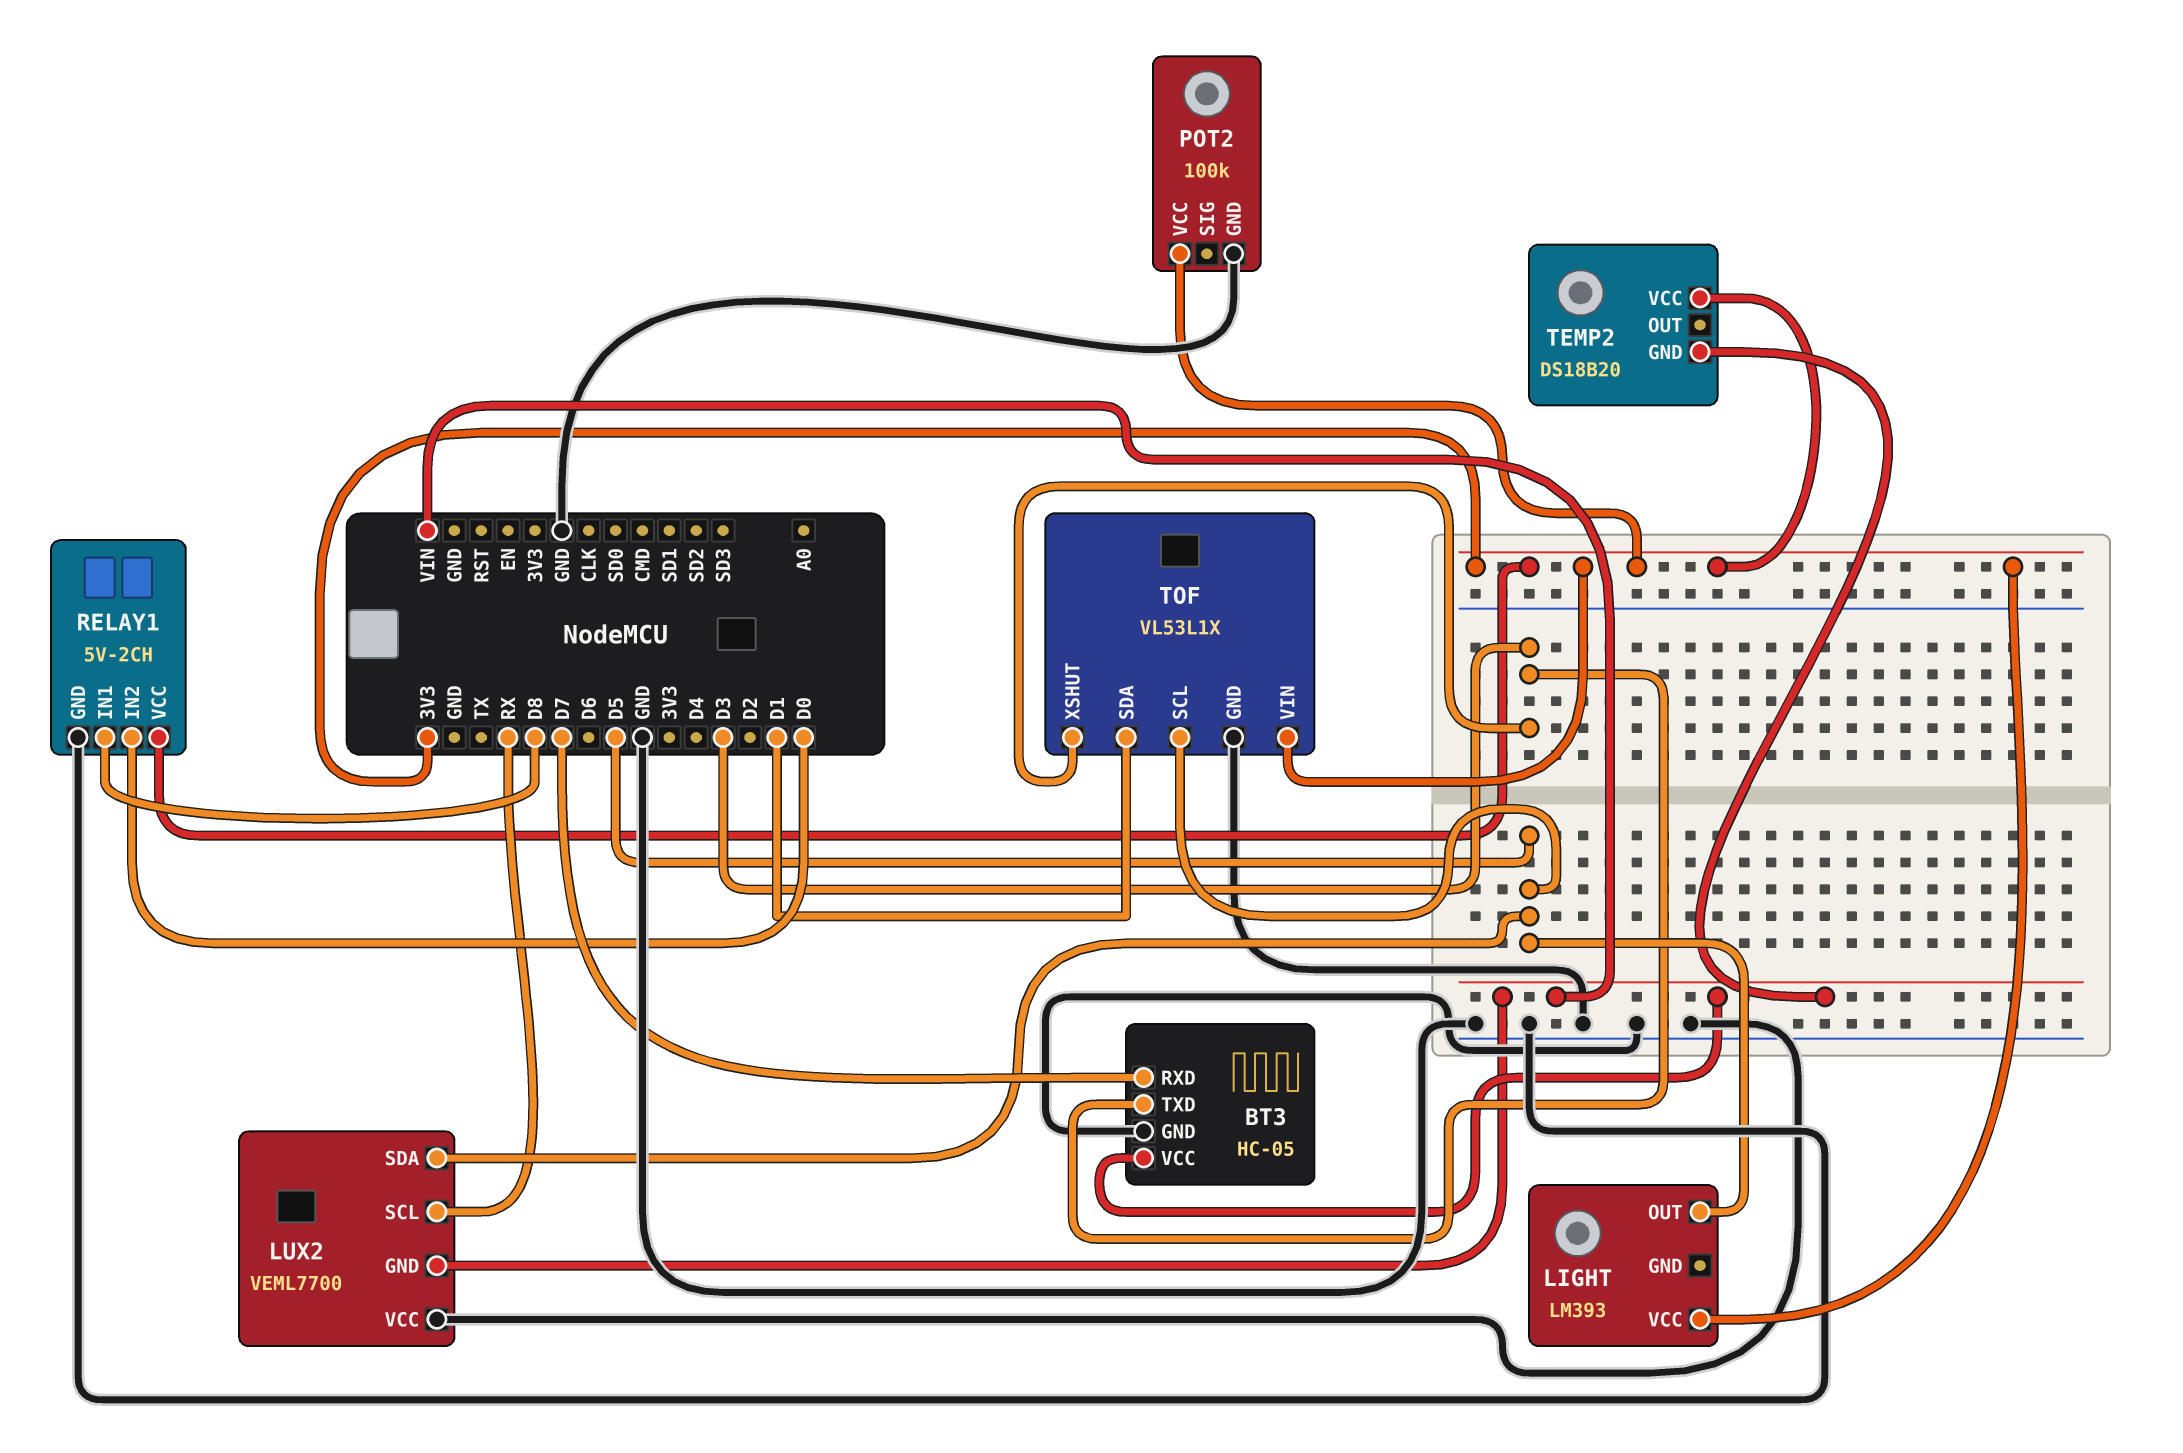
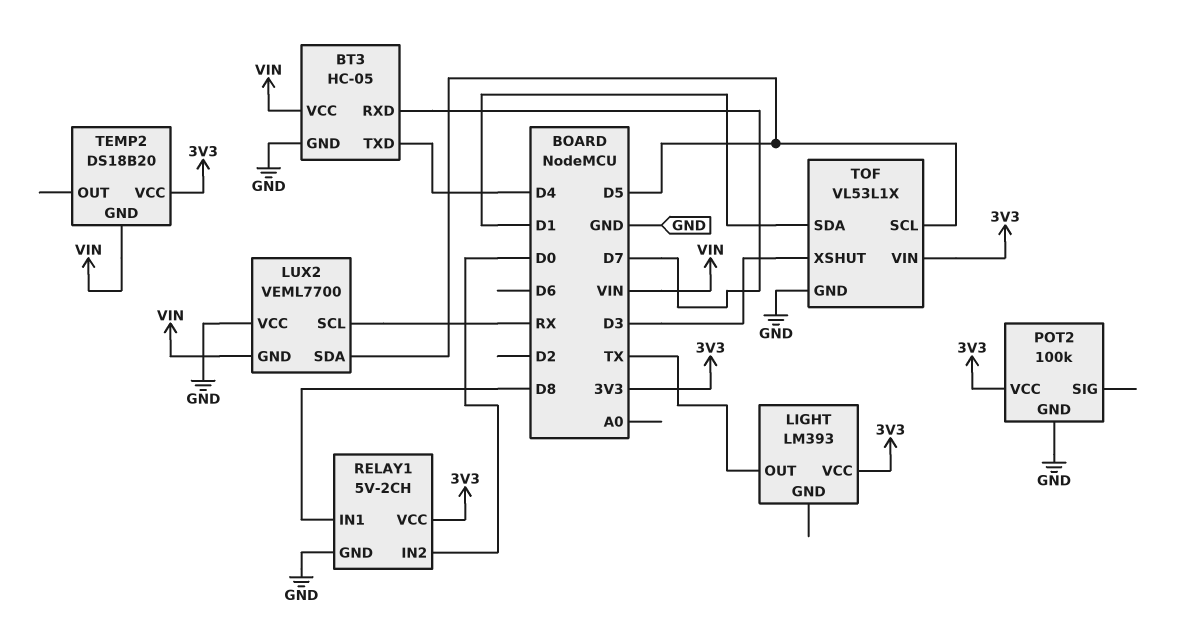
BT3 pin TXD: D3 -> D4
LIGHT pin OUT: D5 -> TX

